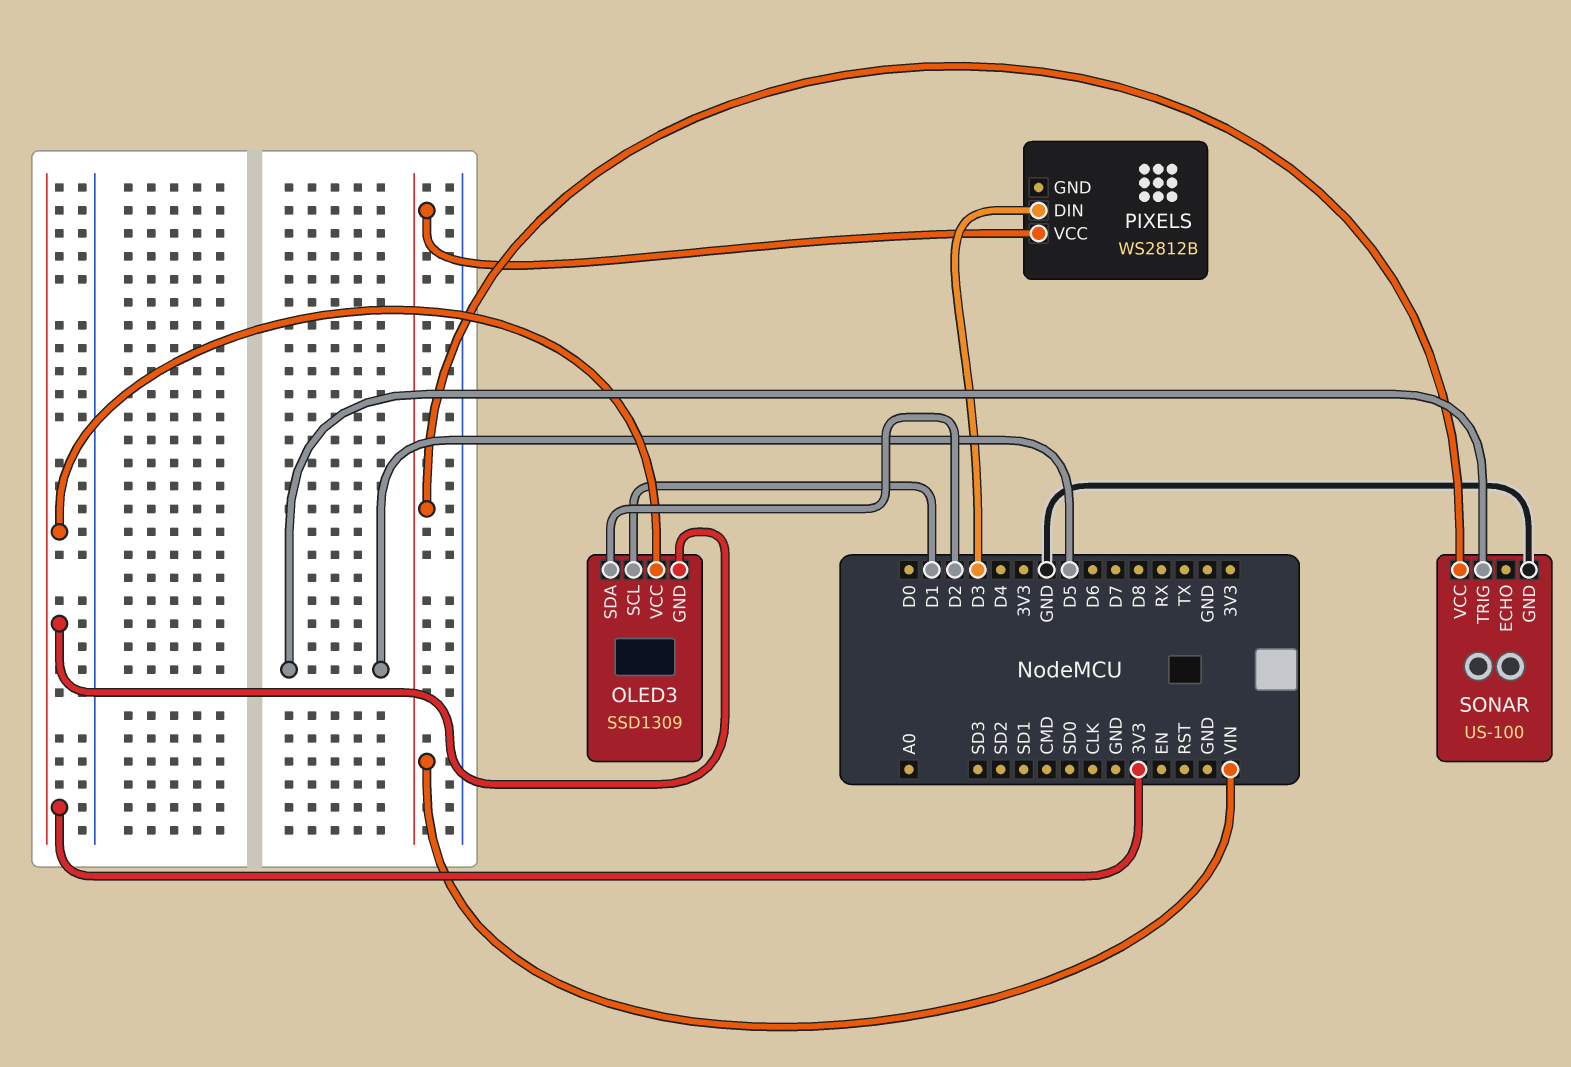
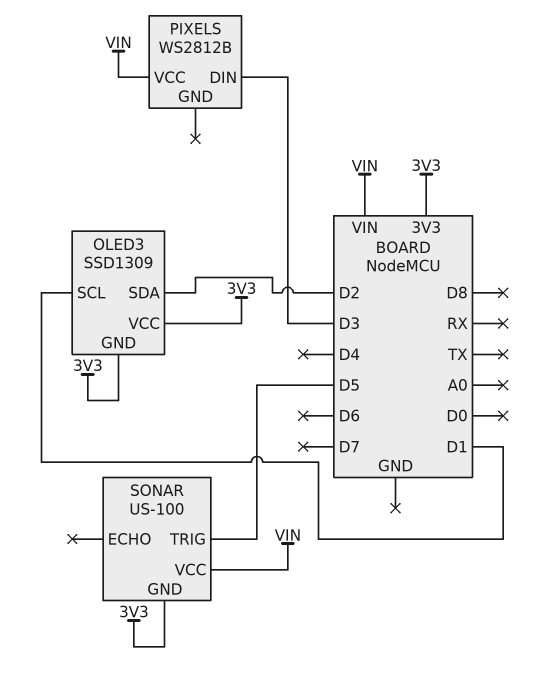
SONAR pin GND: GND -> 3V3

